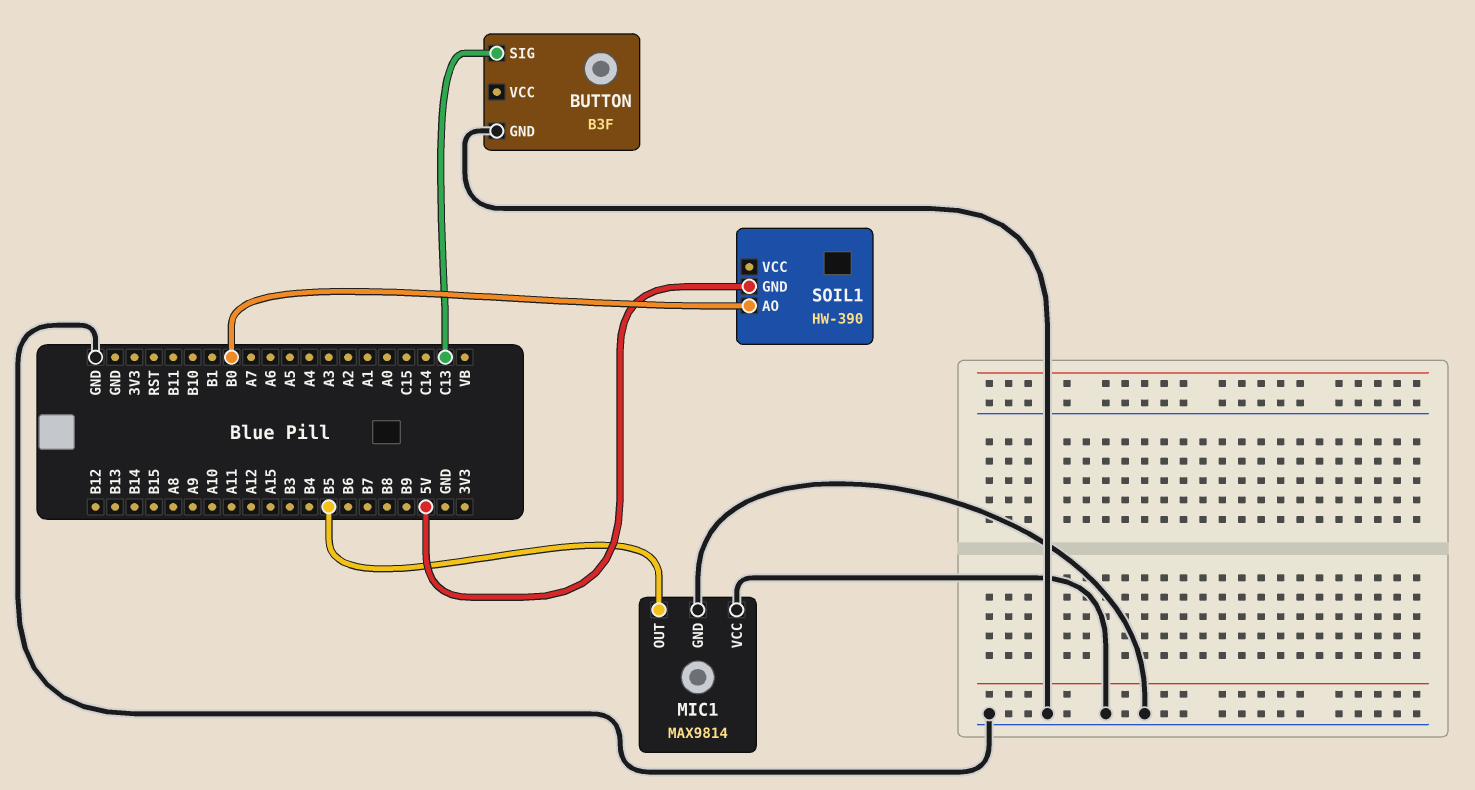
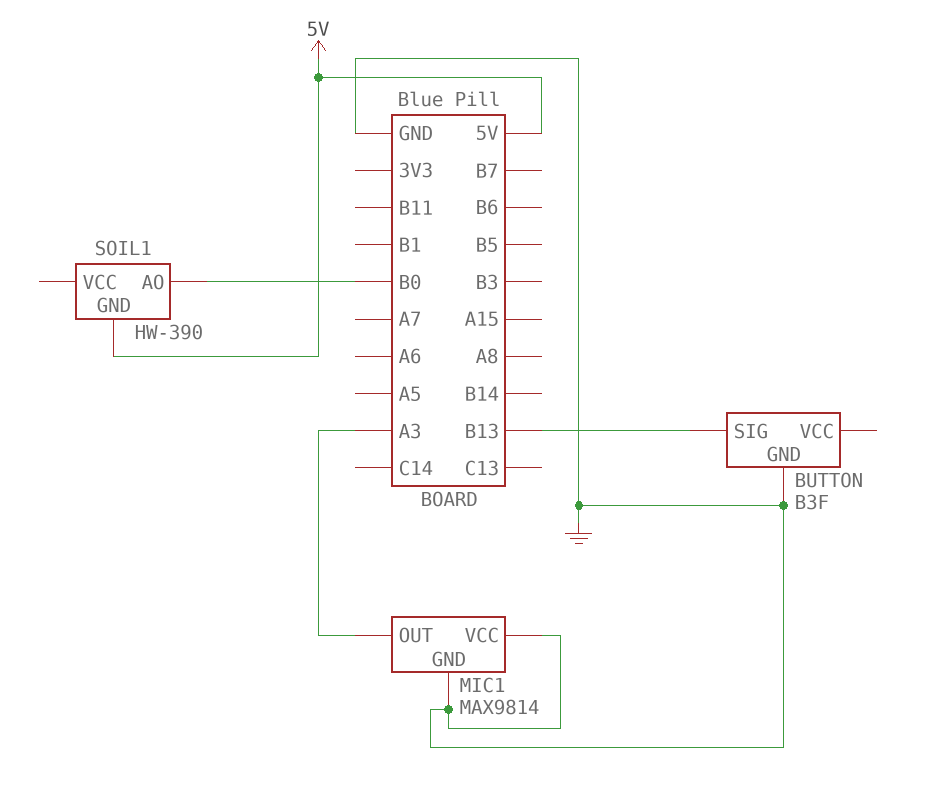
BUTTON pin SIG: C13 -> B13
MIC1 pin OUT: B5 -> A3

